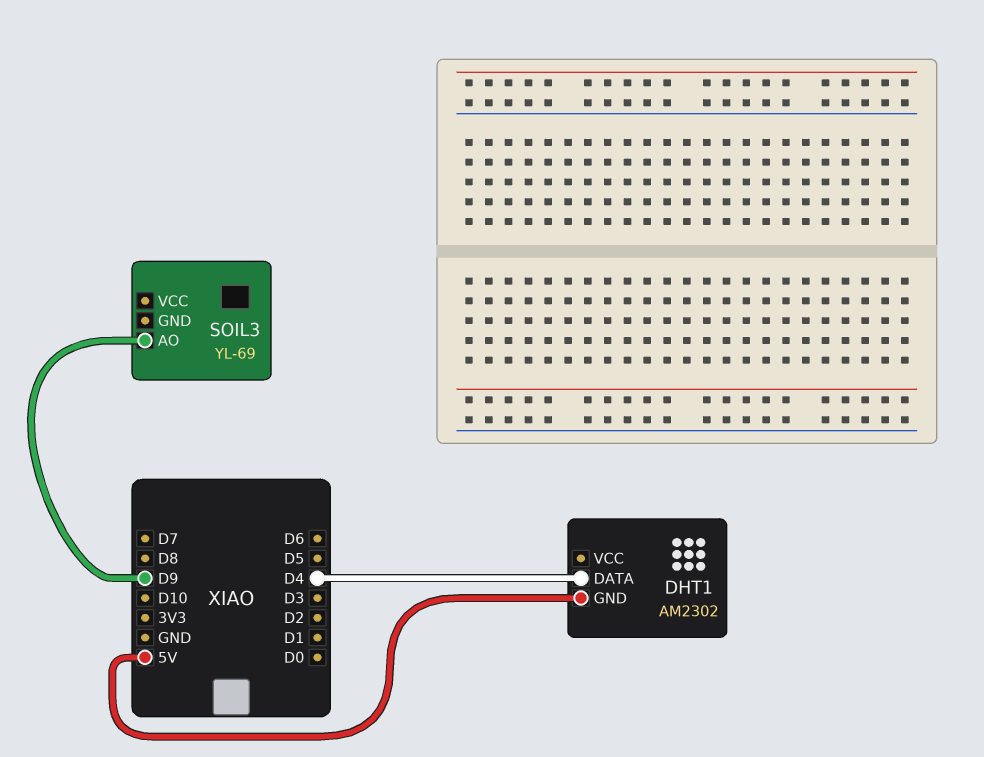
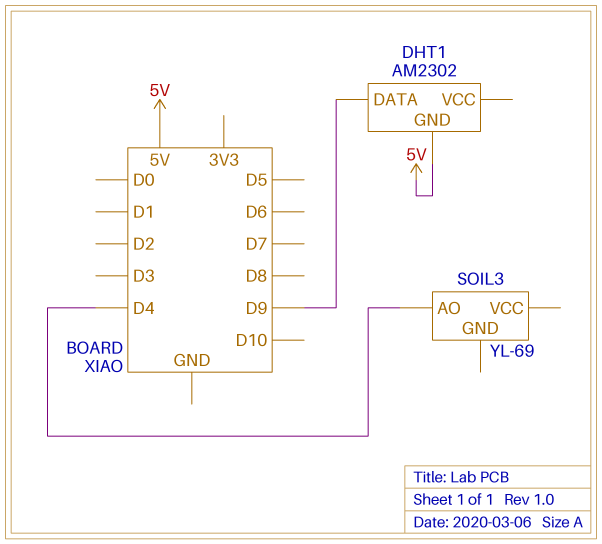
DHT1 pin DATA: D4 -> D9
SOIL3 pin AO: D9 -> D4

